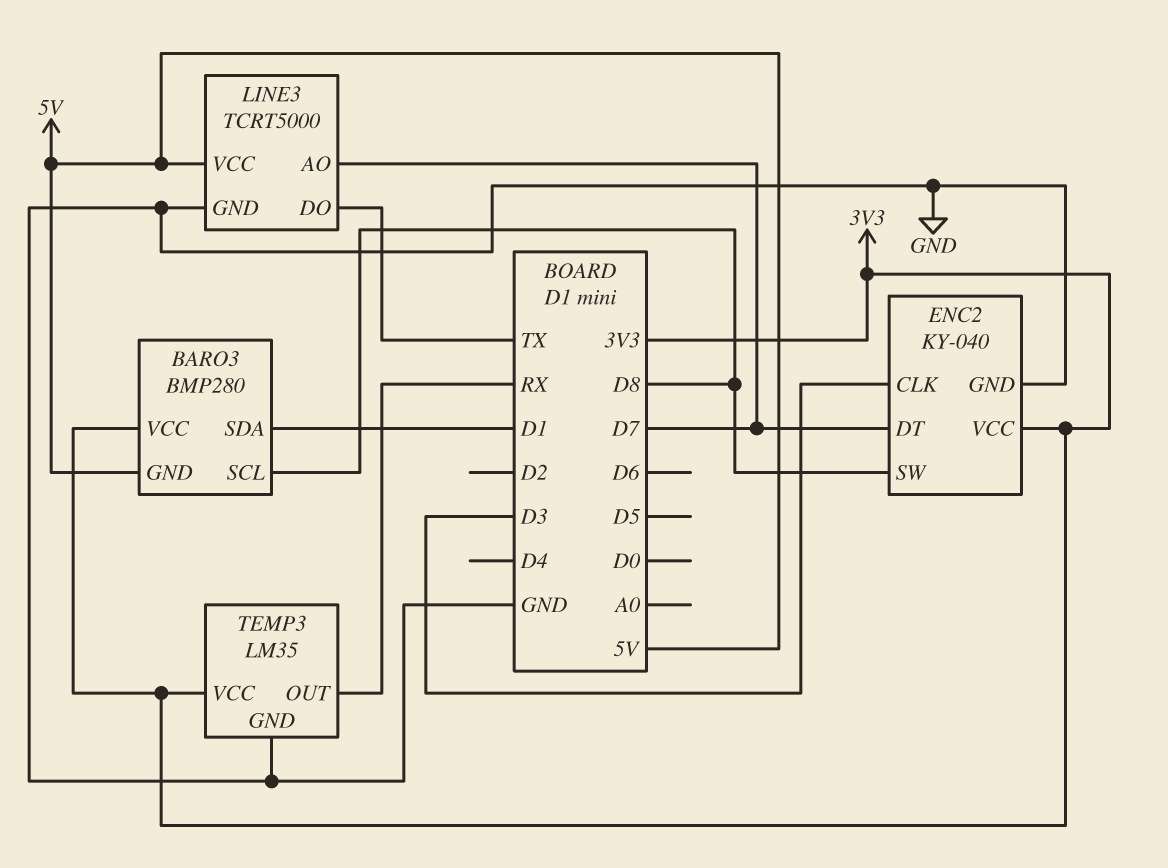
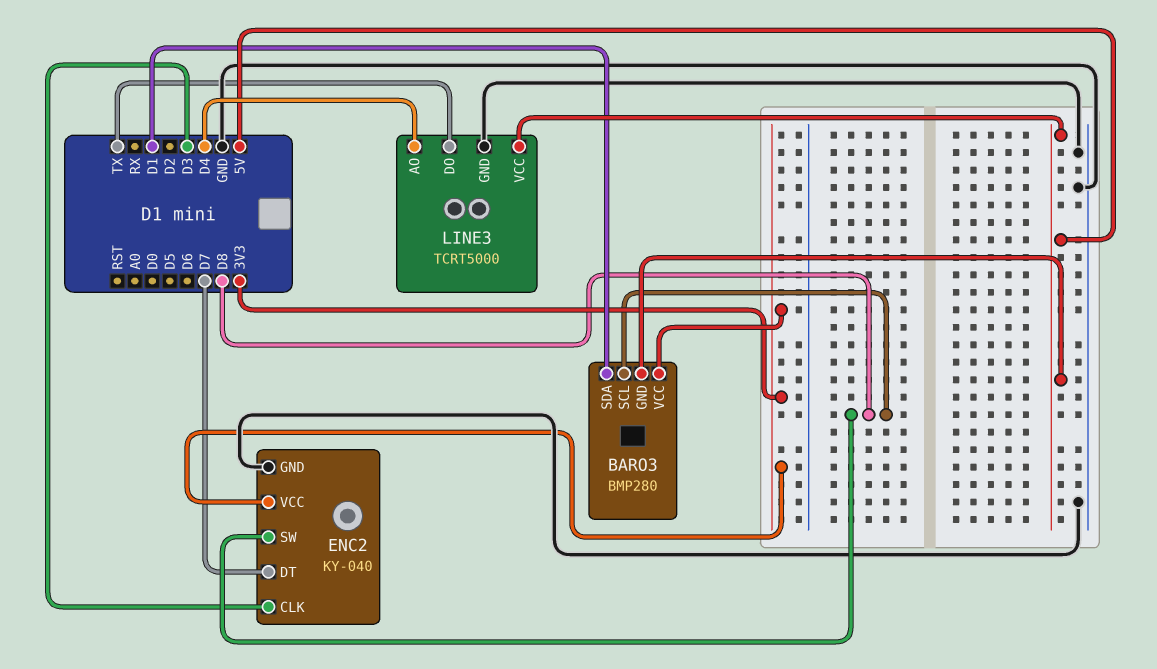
LINE3 pin AO: D7 -> D4
TEMP3: LM35 -> none
TEMP3 pin GND: GND -> none
TEMP3 pin OUT: RX -> none
TEMP3 pin VCC: 3V3 -> none

